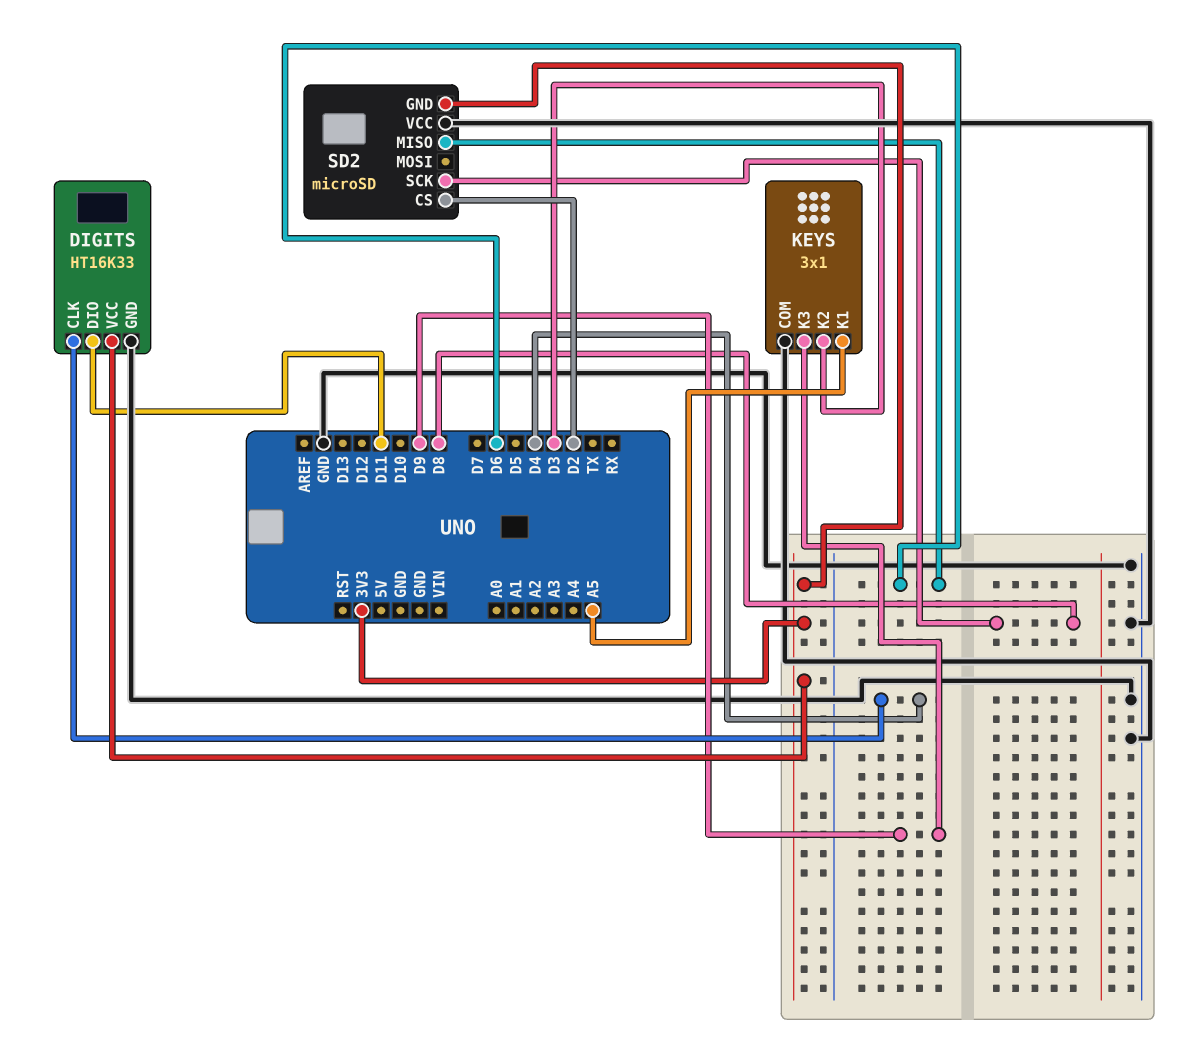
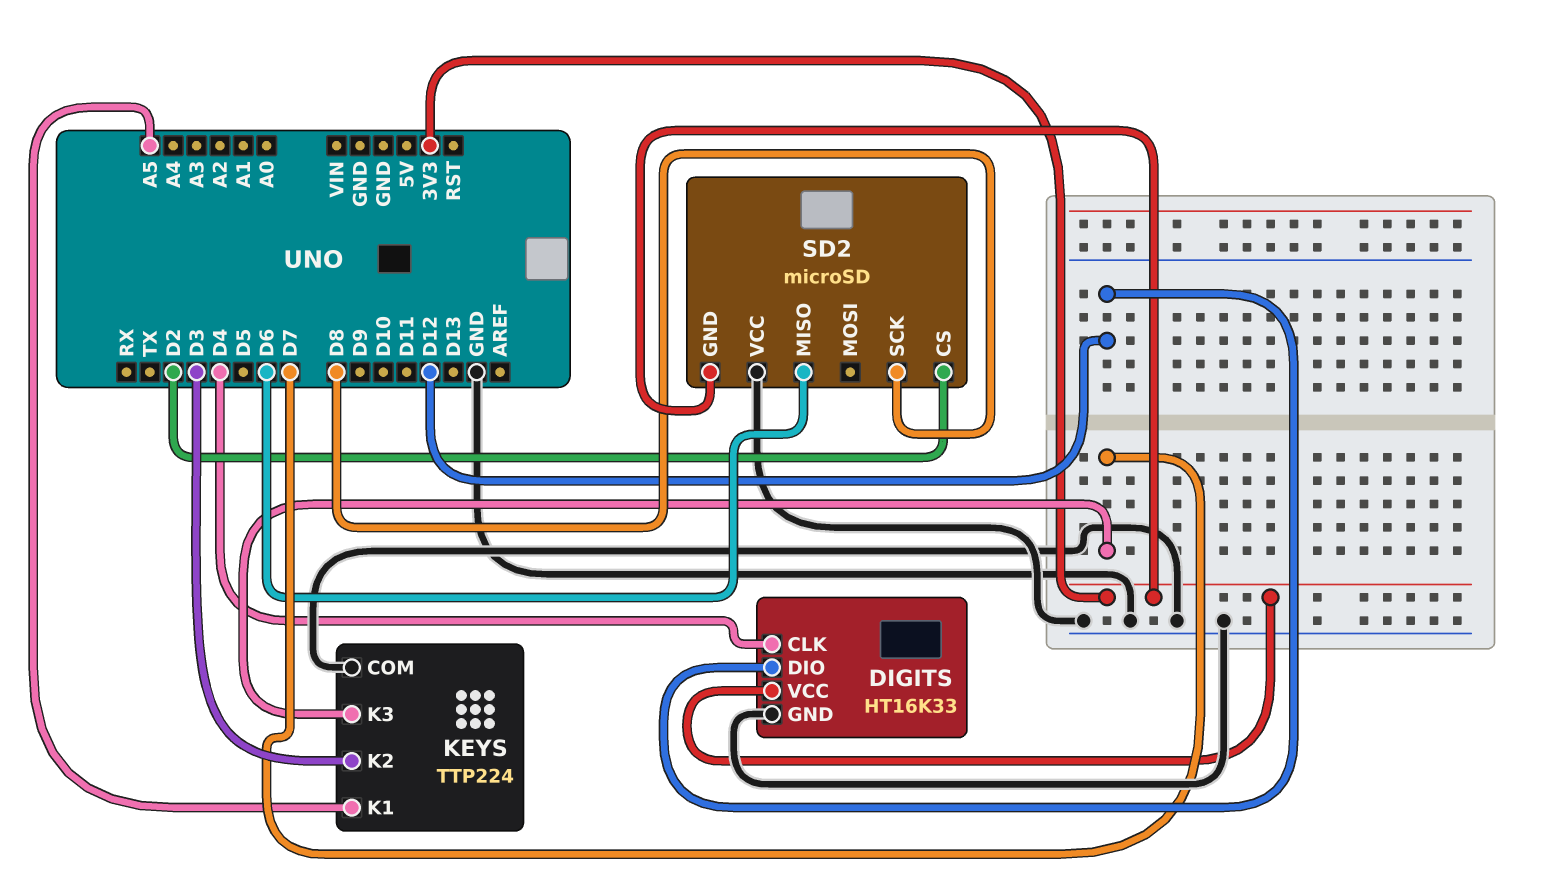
DIGITS pin DIO: D11 -> D12
KEYS: 3x1 -> TTP224
KEYS pin K3: D9 -> D7

